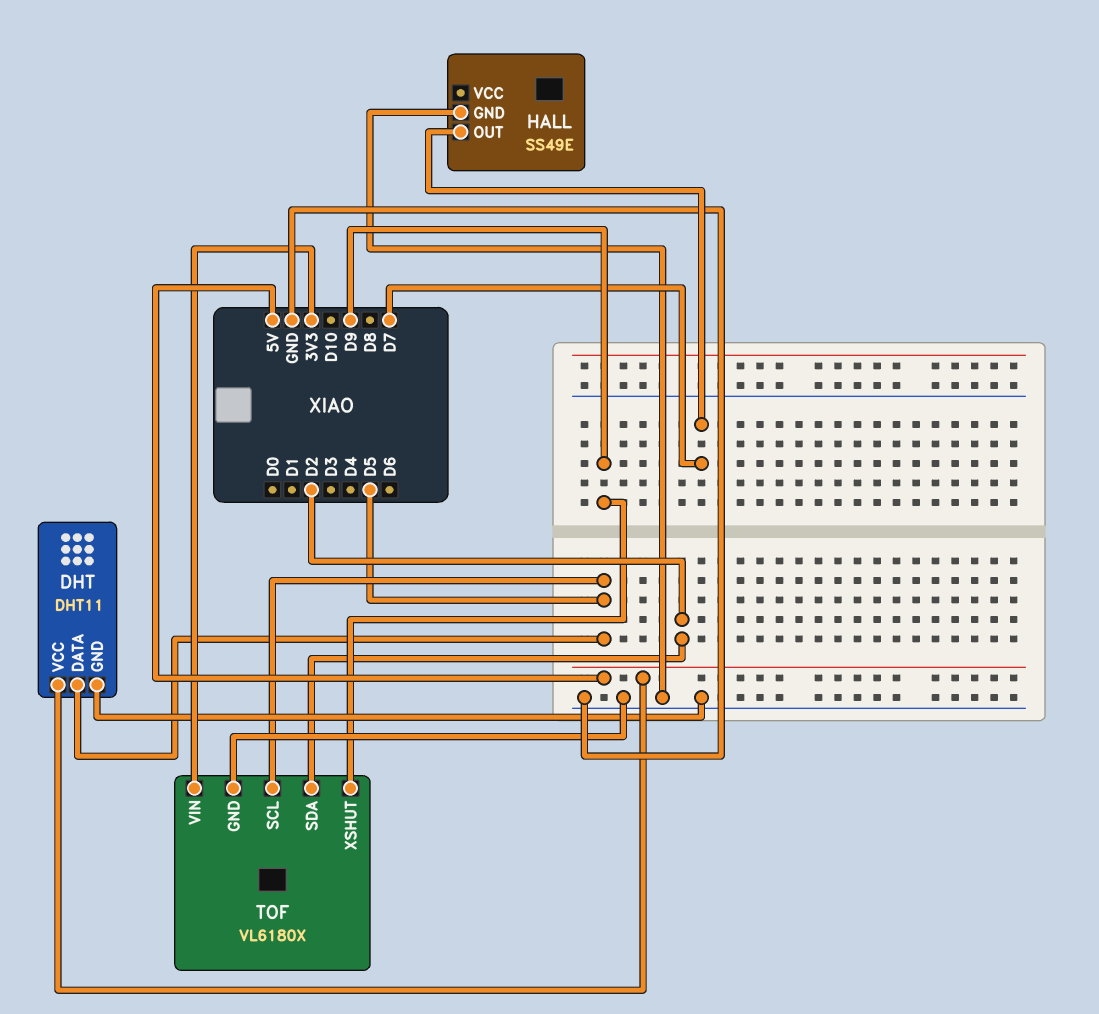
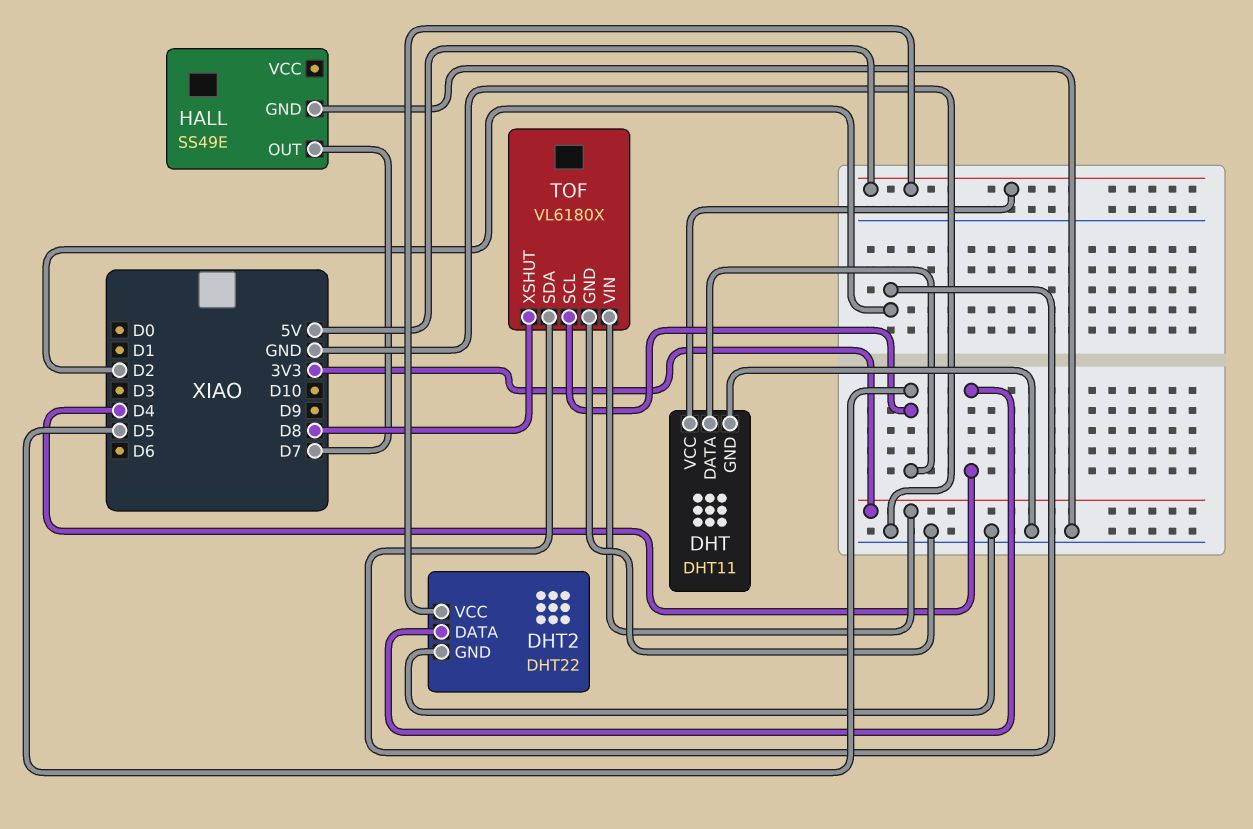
DHT2: none -> DHT22
DHT2 pin DATA: none -> D4
DHT2 pin GND: none -> GND
DHT2 pin VCC: none -> 5V
TOF pin XSHUT: D9 -> D8

